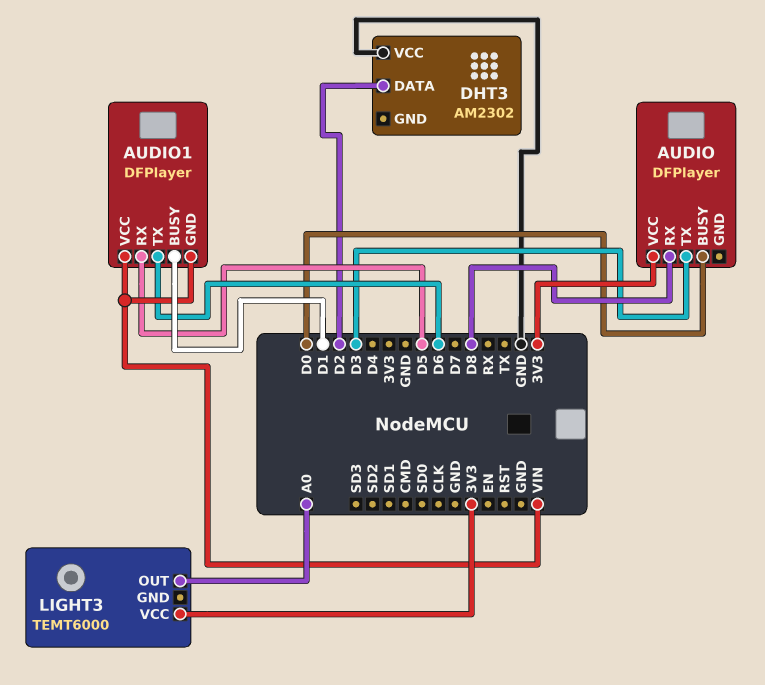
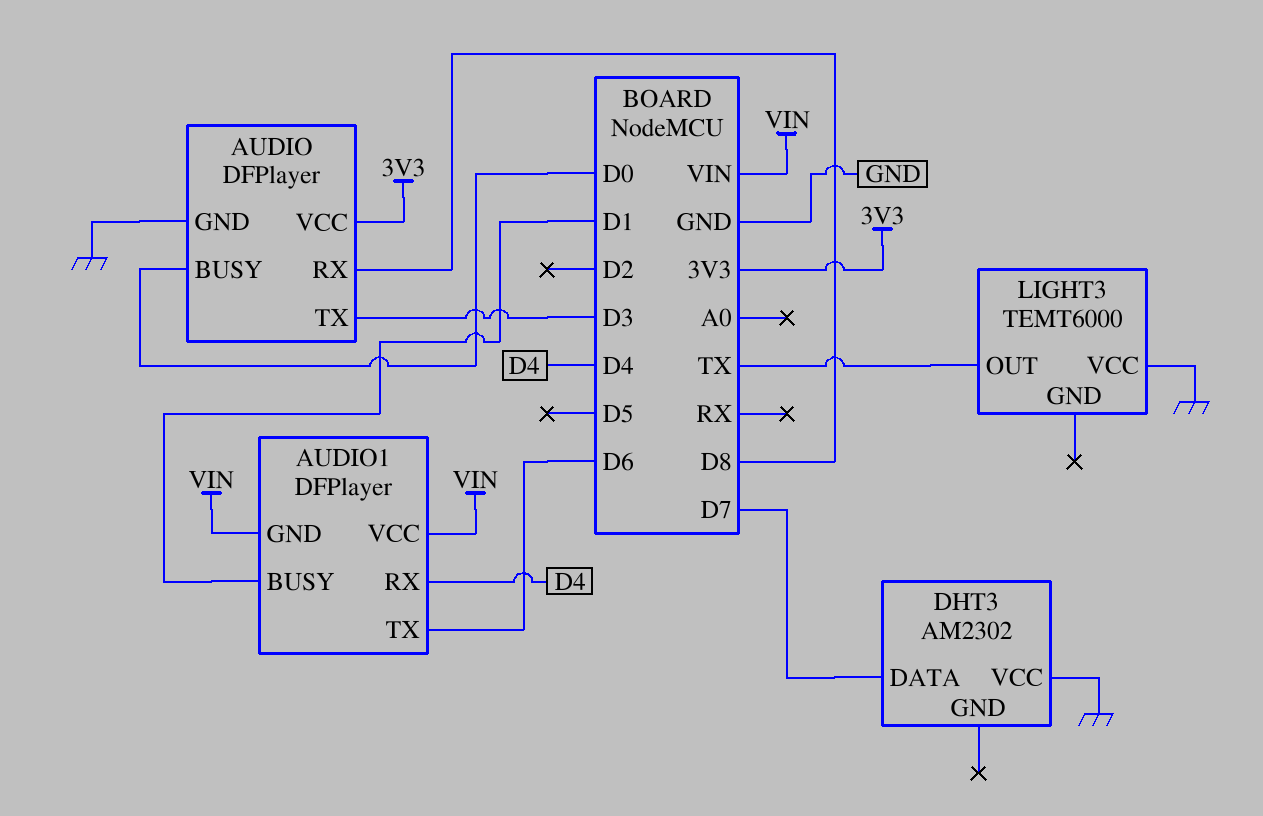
AUDIO pin GND: none -> GND
AUDIO1 pin RX: D5 -> D4
DHT3 pin DATA: D2 -> D7
LIGHT3 pin OUT: A0 -> TX
LIGHT3 pin VCC: 3V3 -> GND

